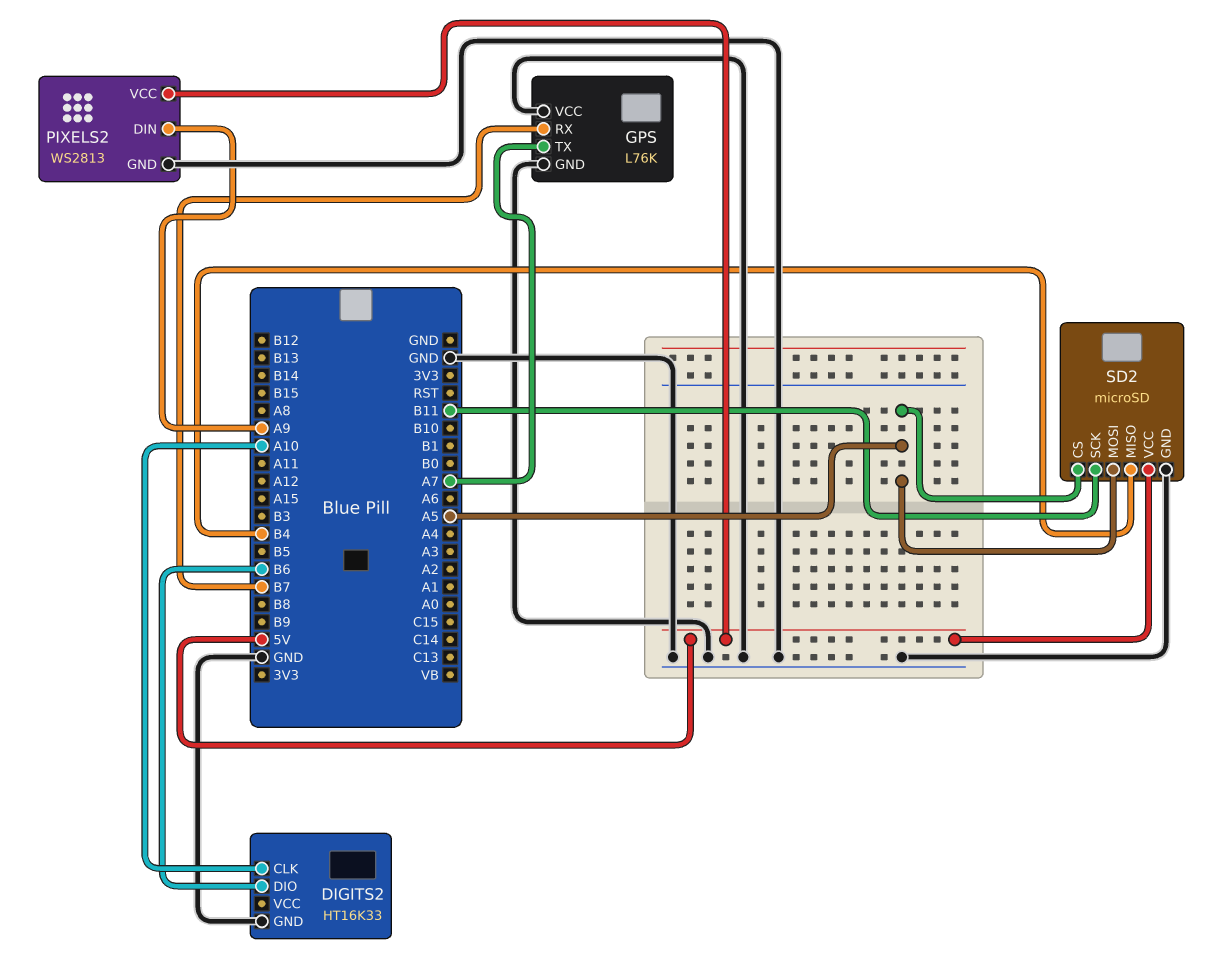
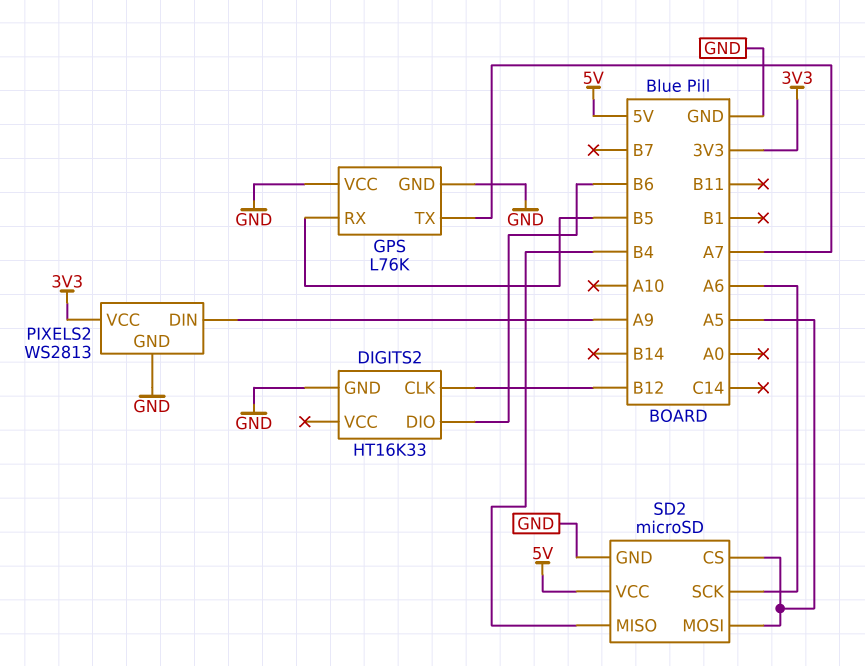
DIGITS2 pin CLK: A10 -> B12
GPS pin RX: B7 -> B5
PIXELS2 pin VCC: 5V -> 3V3
SD2 pin SCK: B11 -> A6

